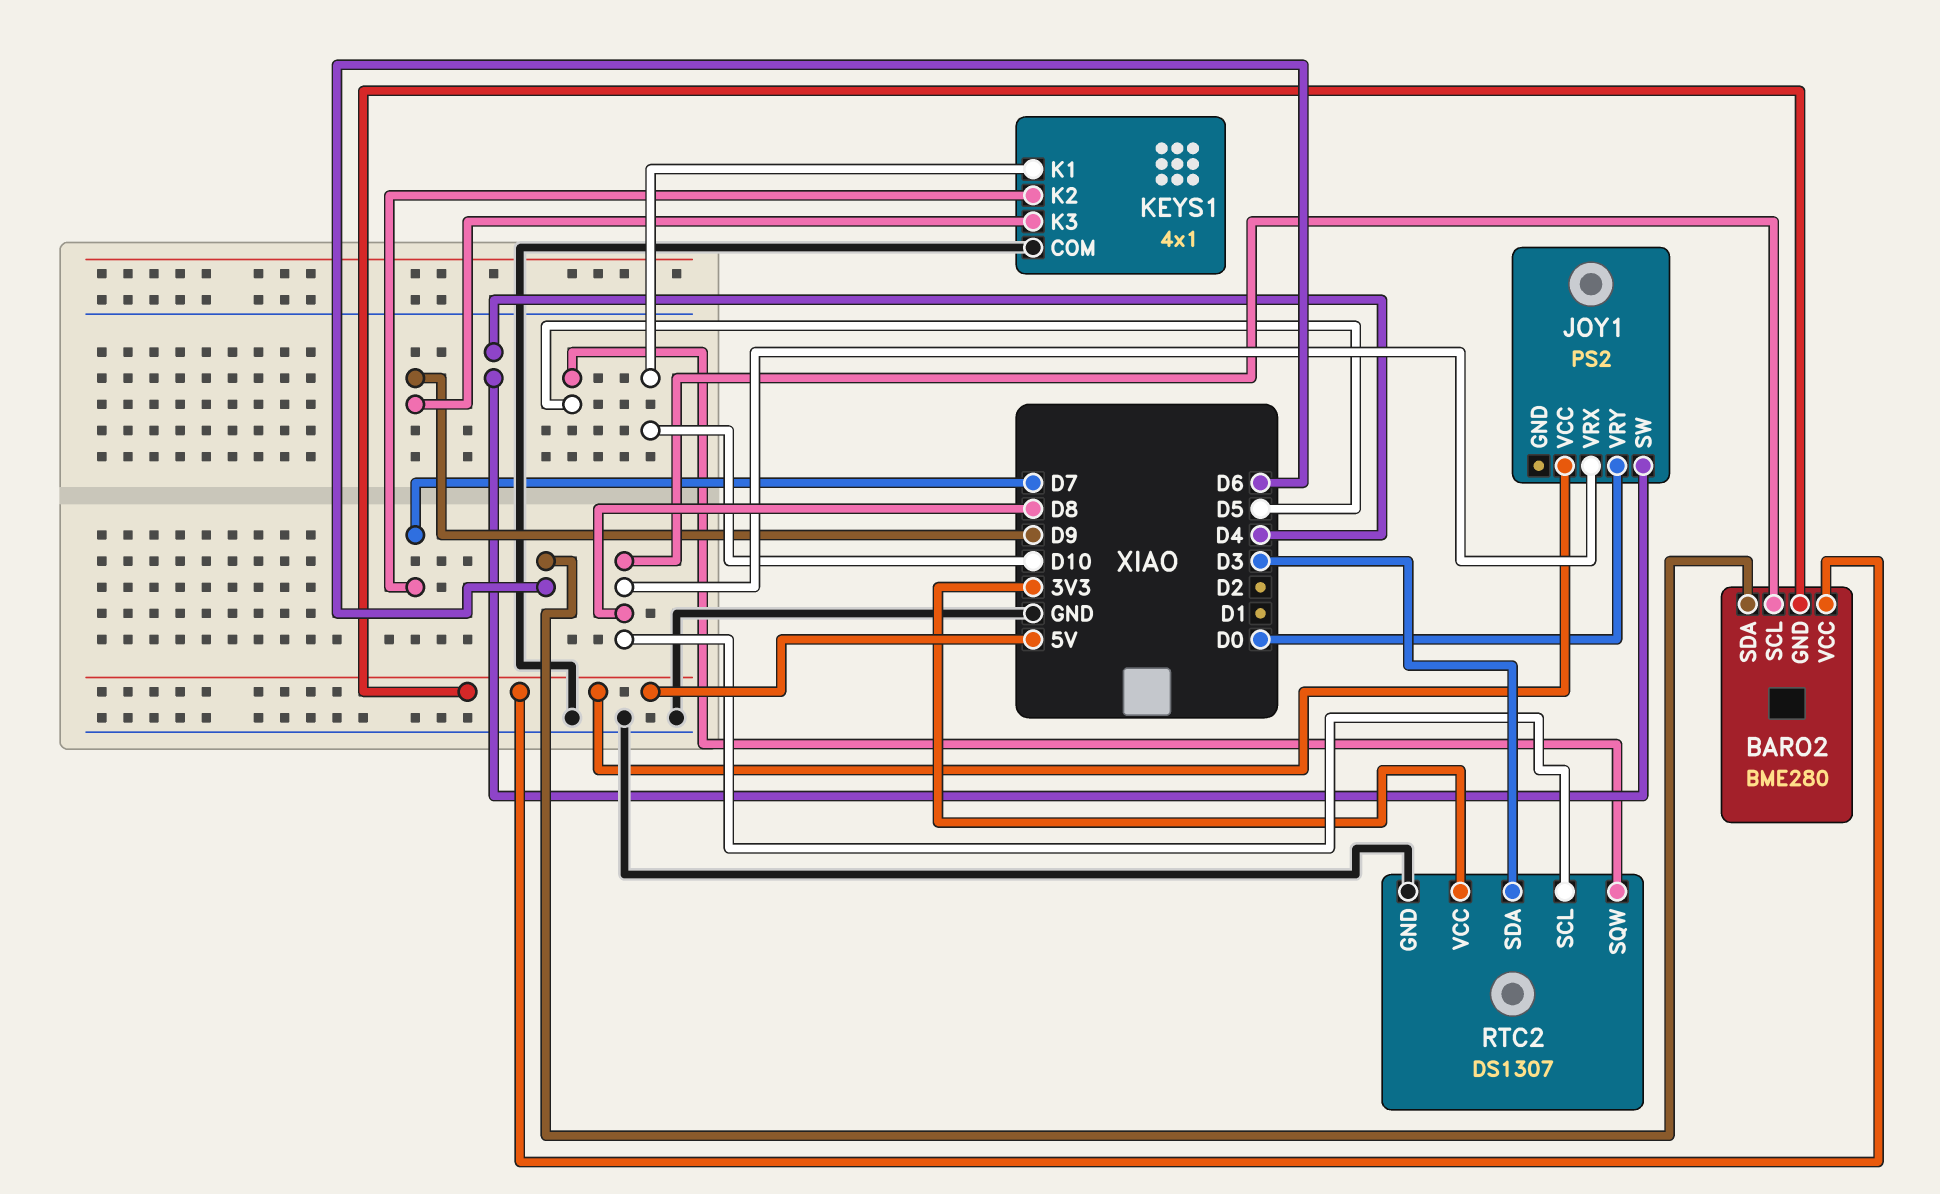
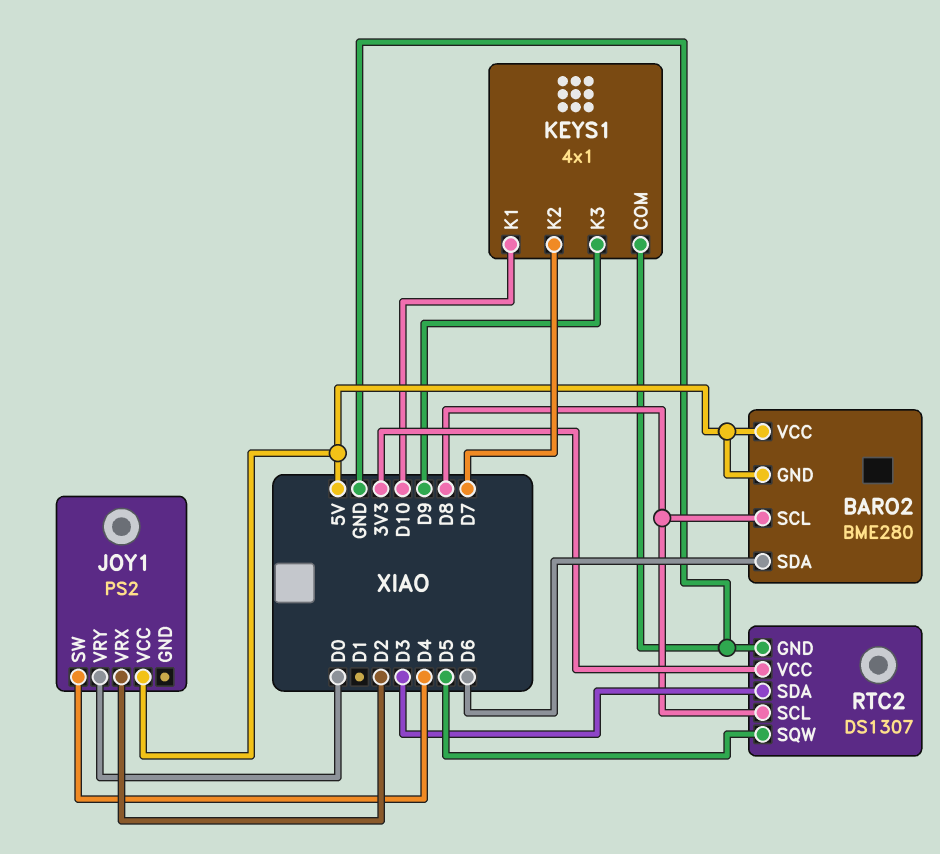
JOY1 pin VRX: D8 -> D2

